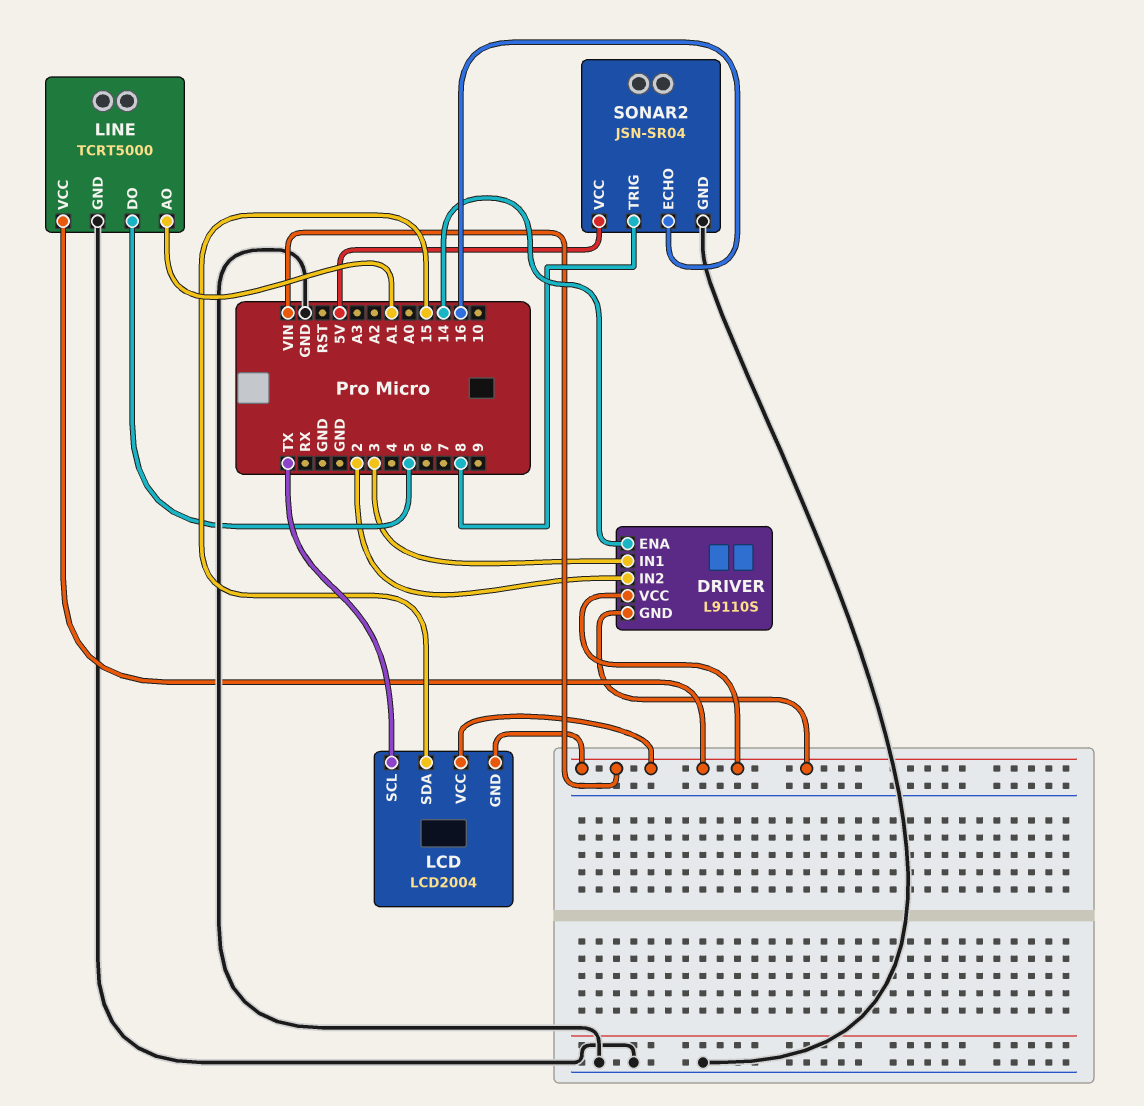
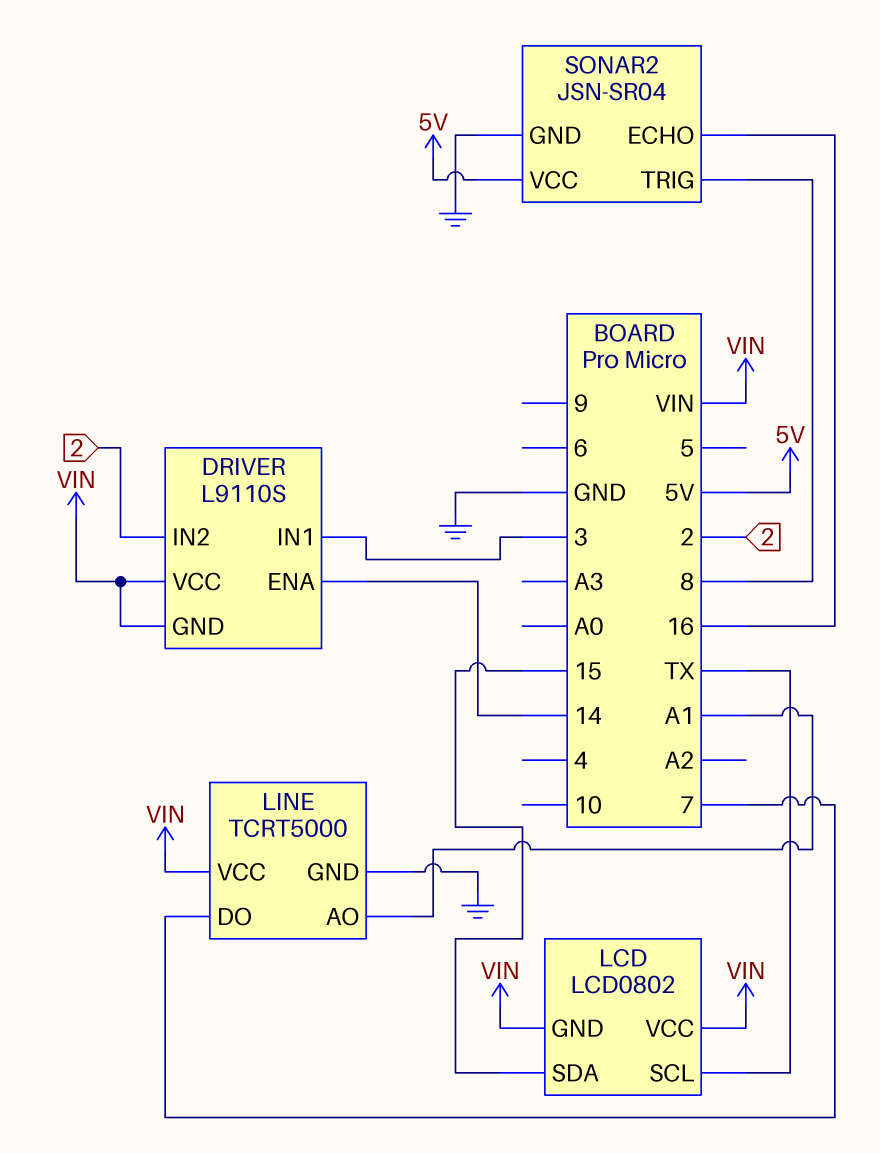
LCD: LCD2004 -> LCD0802
LINE pin DO: 5 -> 7

